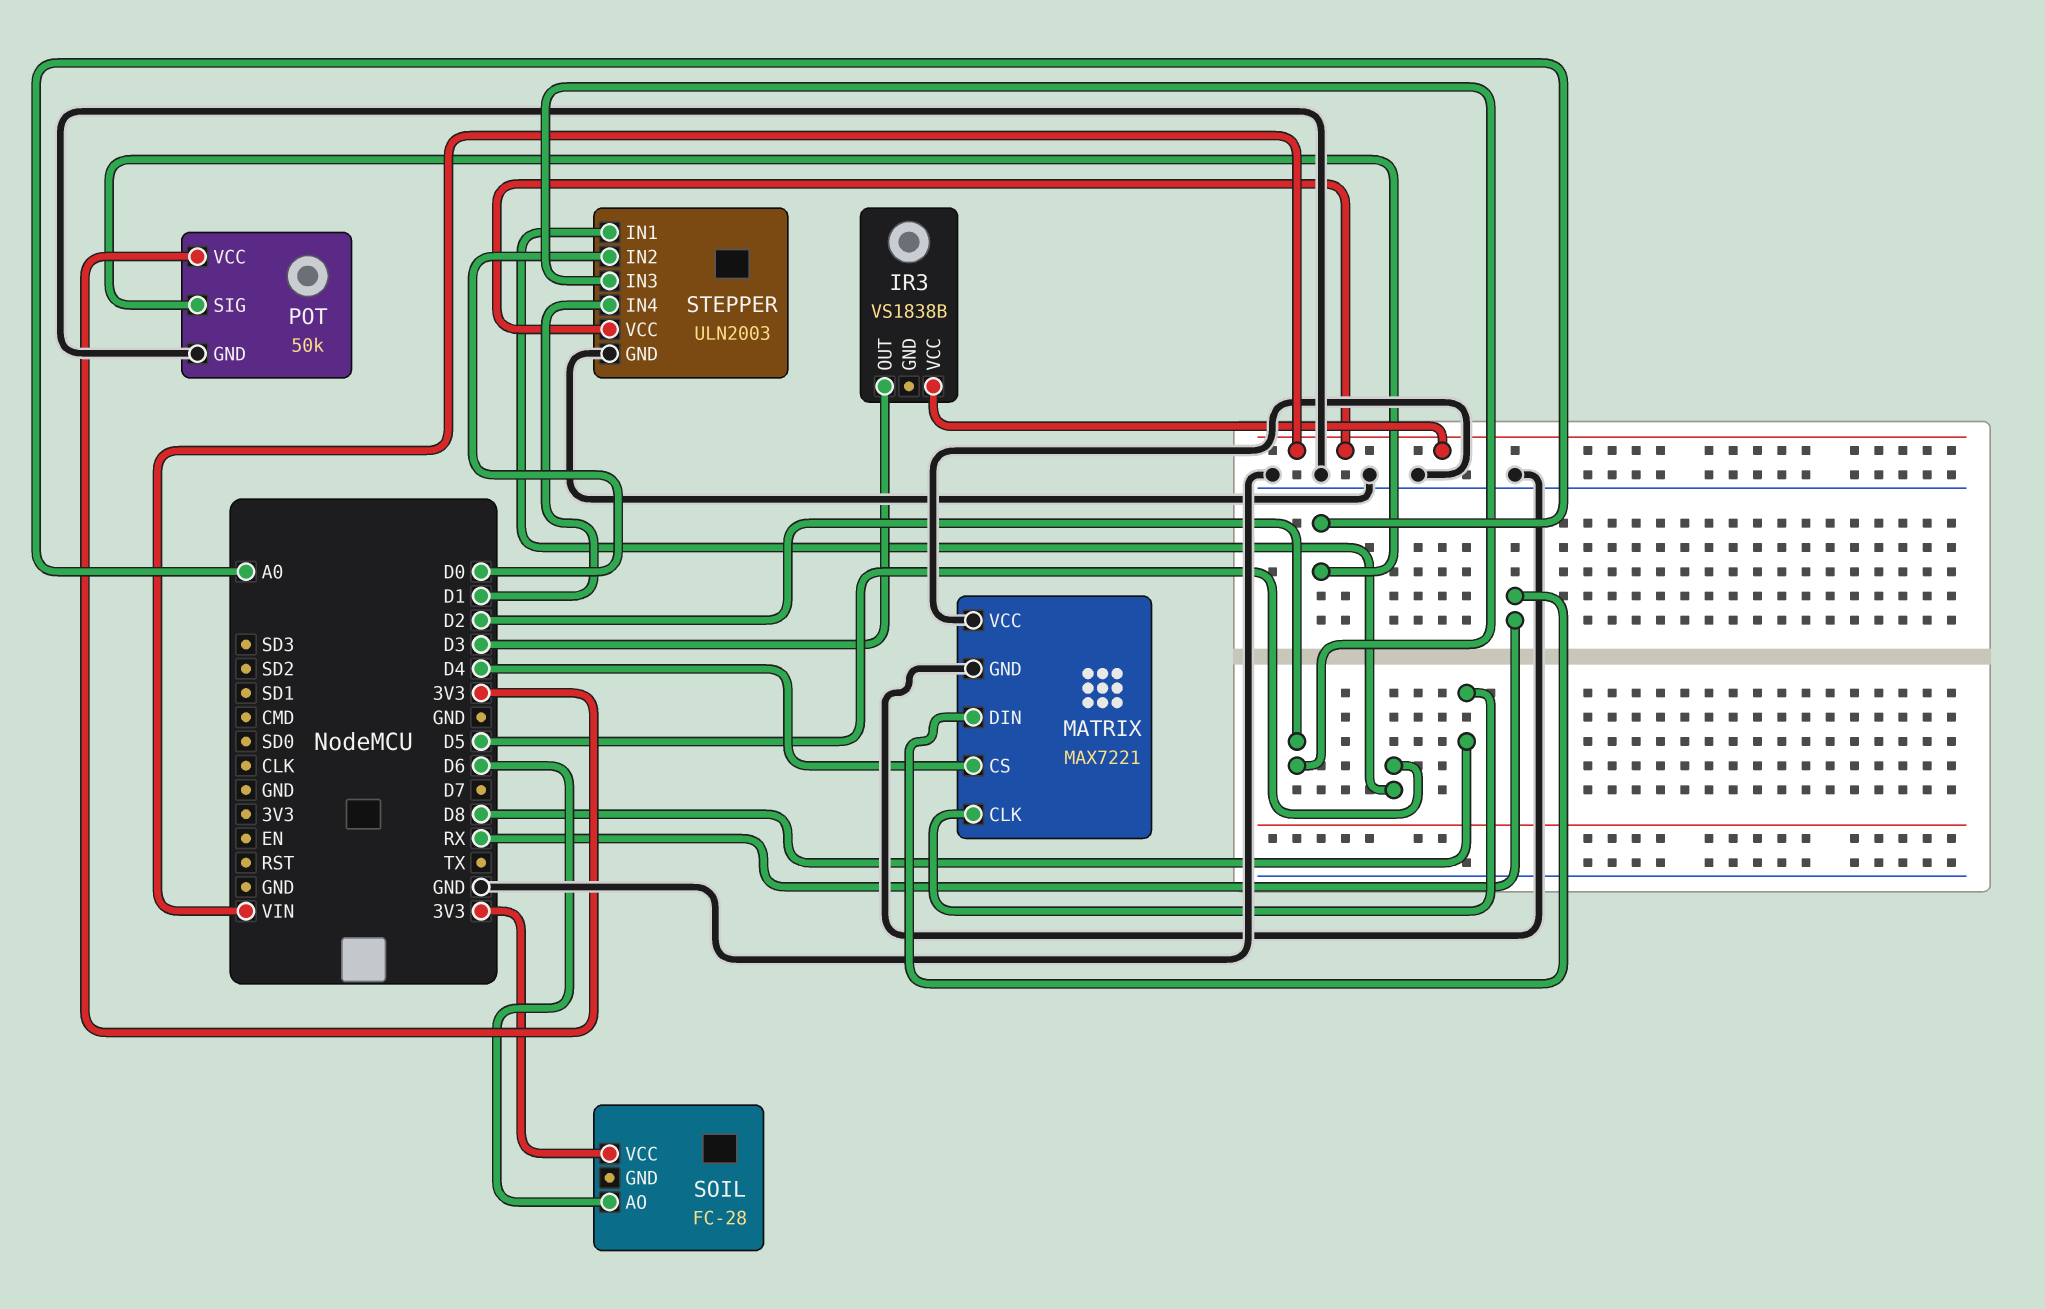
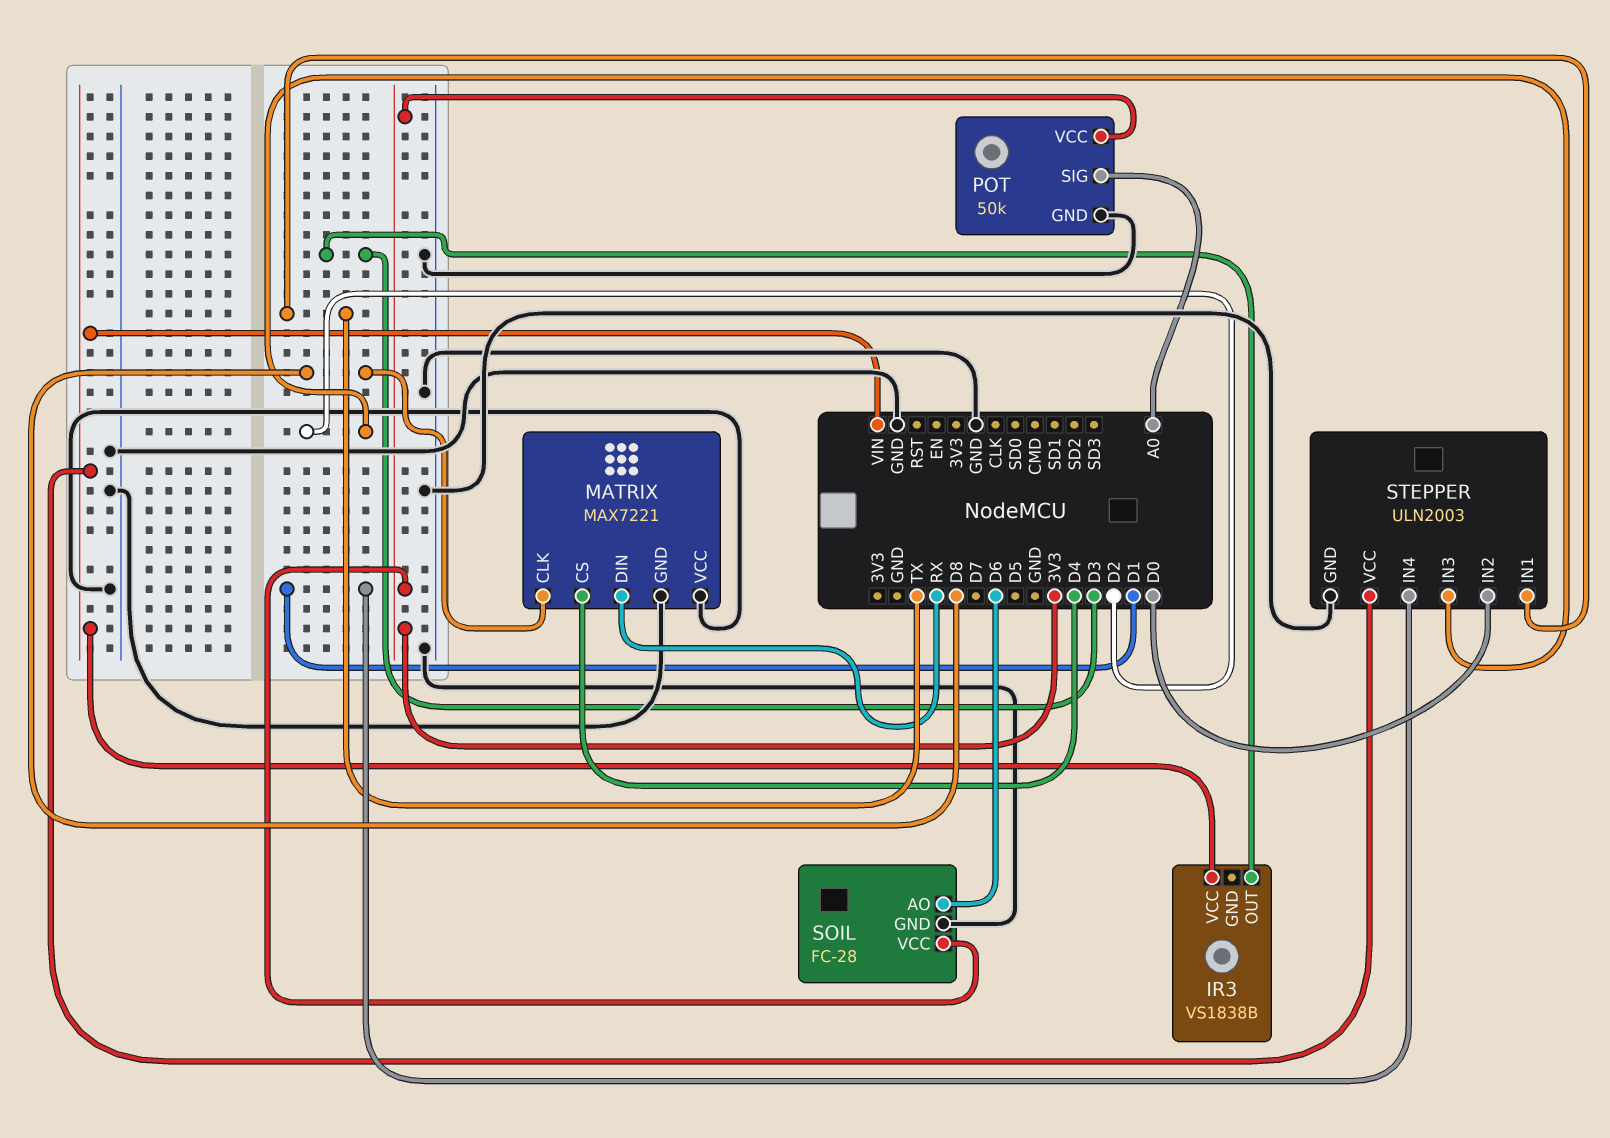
SOIL pin GND: none -> GND
STEPPER pin IN1: D5 -> TX

